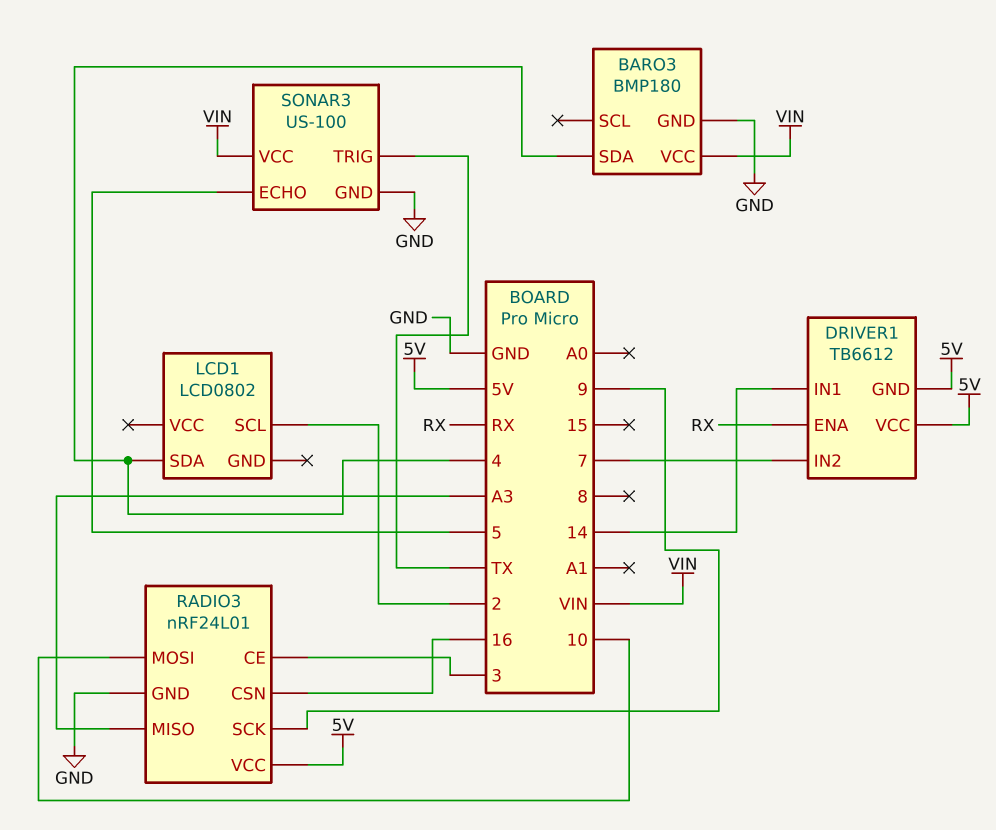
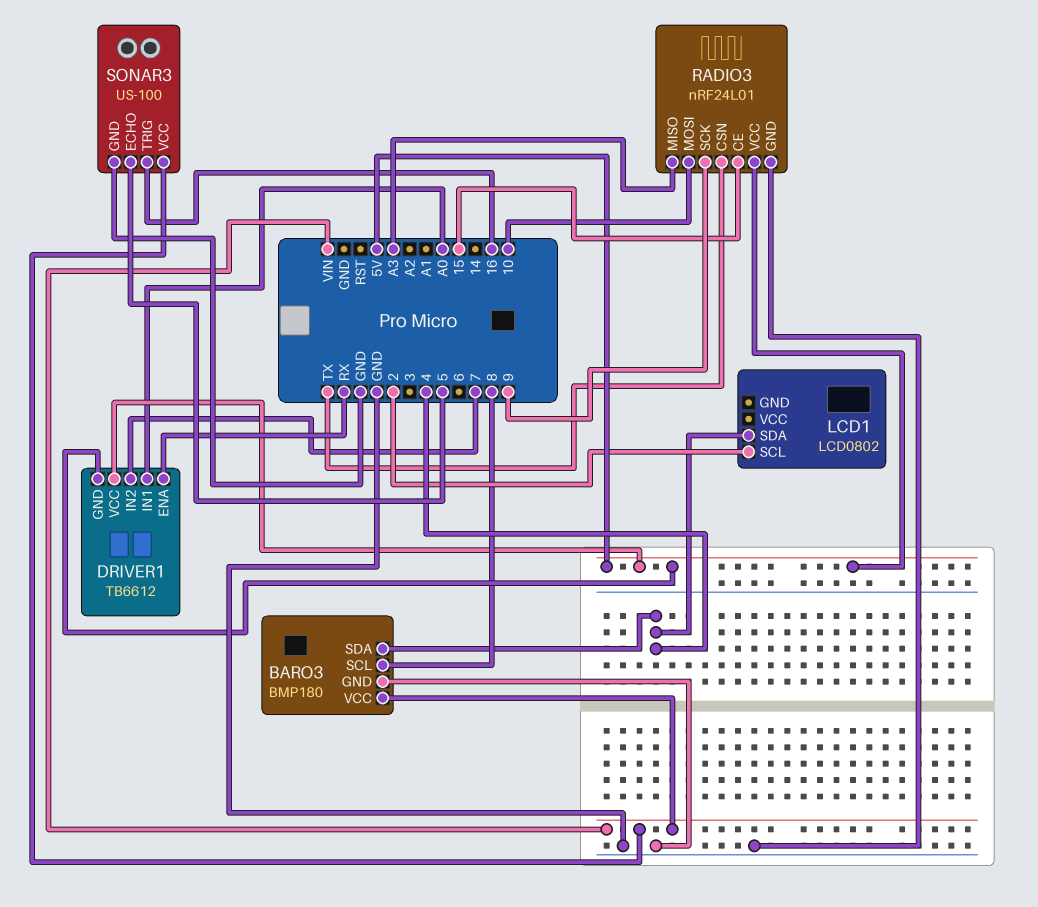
BARO3 pin SCL: none -> 8
DRIVER1 pin IN1: 14 -> A0
RADIO3 pin CE: 3 -> 15
RADIO3 pin CSN: 16 -> TX
SONAR3 pin TRIG: TX -> 16

